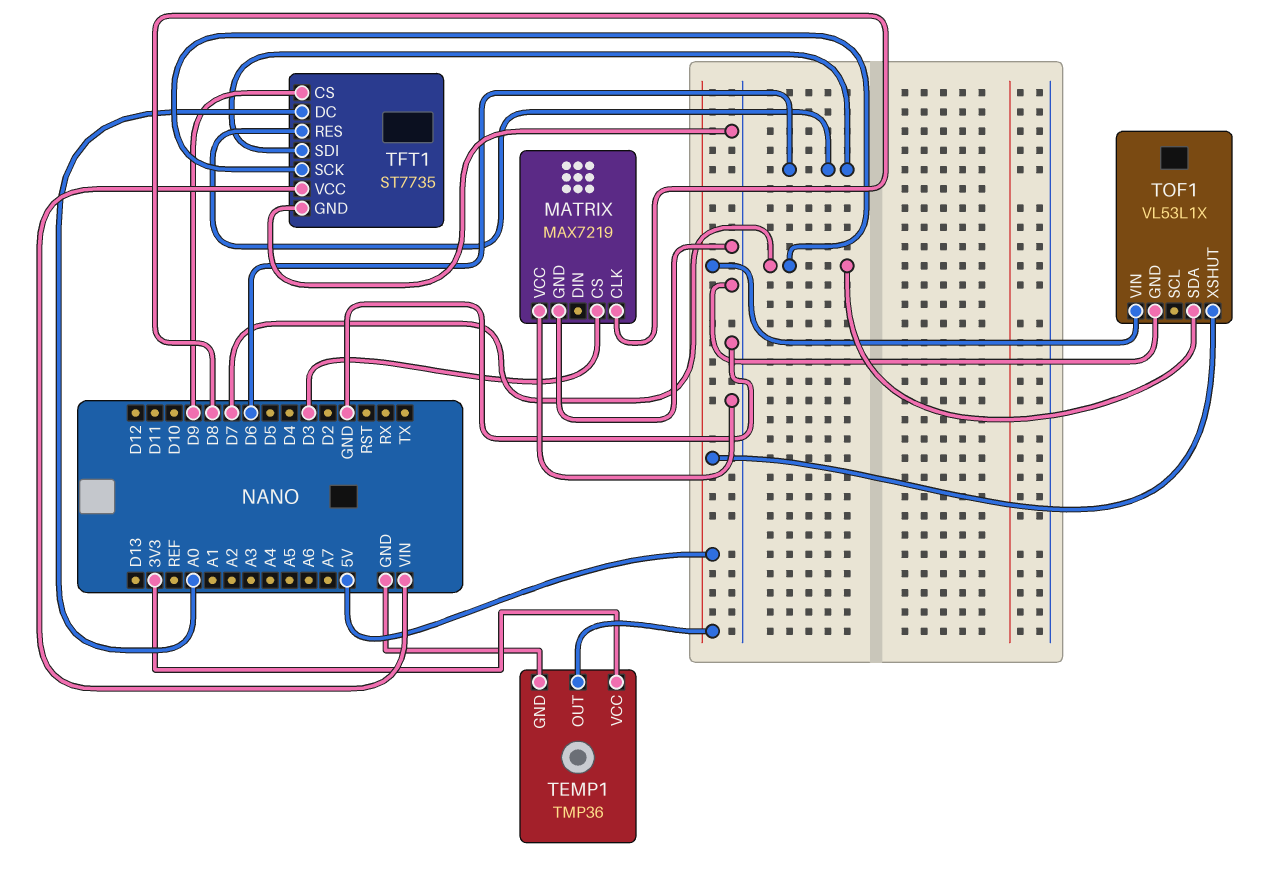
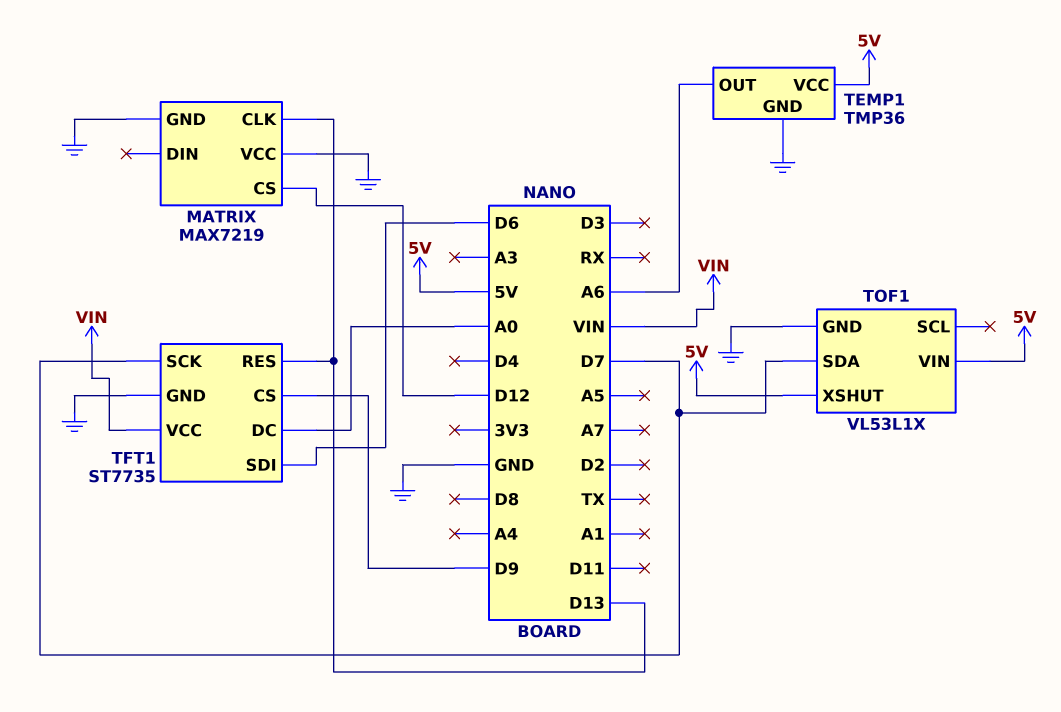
MATRIX pin CLK: D8 -> D13
MATRIX pin CS: D3 -> D12
TEMP1 pin OUT: 5V -> A6
TEMP1 pin VCC: 3V3 -> 5V
TFT1 pin RES: D6 -> D13

